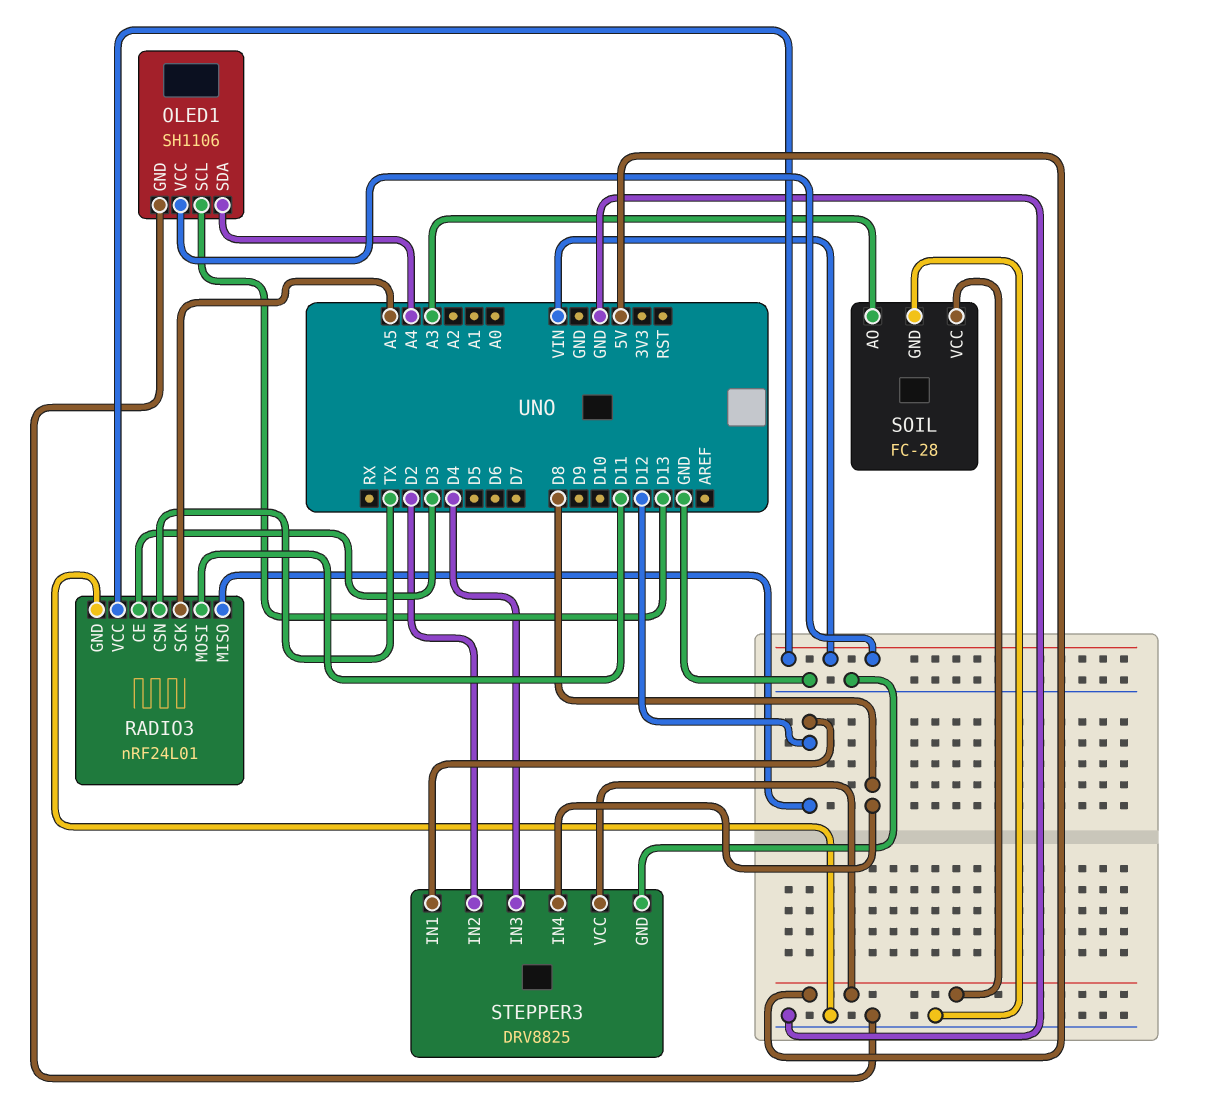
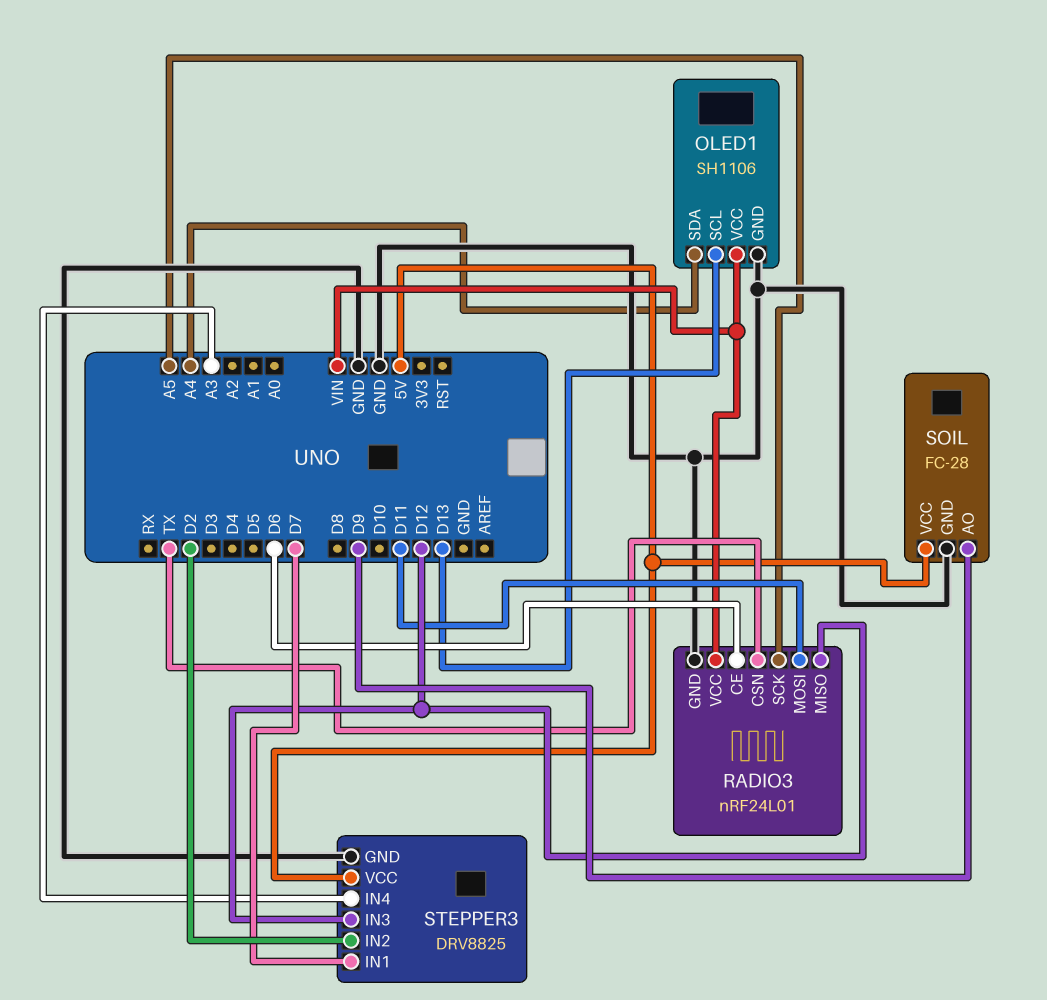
RADIO3 pin CE: D3 -> D6
SOIL pin AO: A3 -> D9
STEPPER3 pin IN1: D12 -> D7
STEPPER3 pin IN3: D4 -> D12
STEPPER3 pin IN4: D8 -> A3

